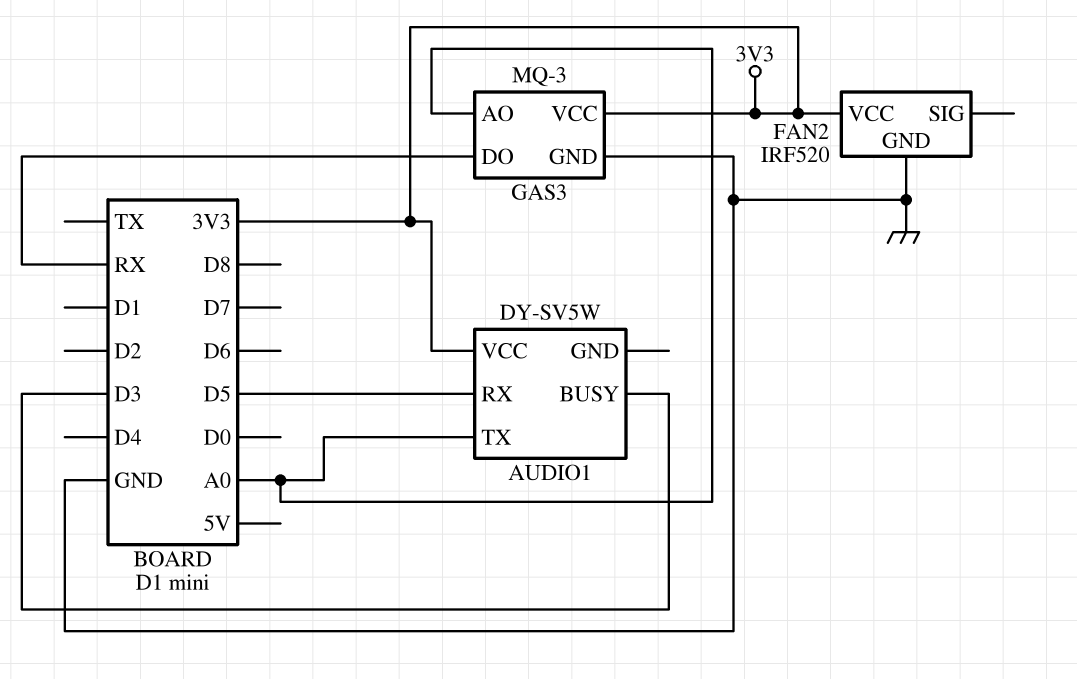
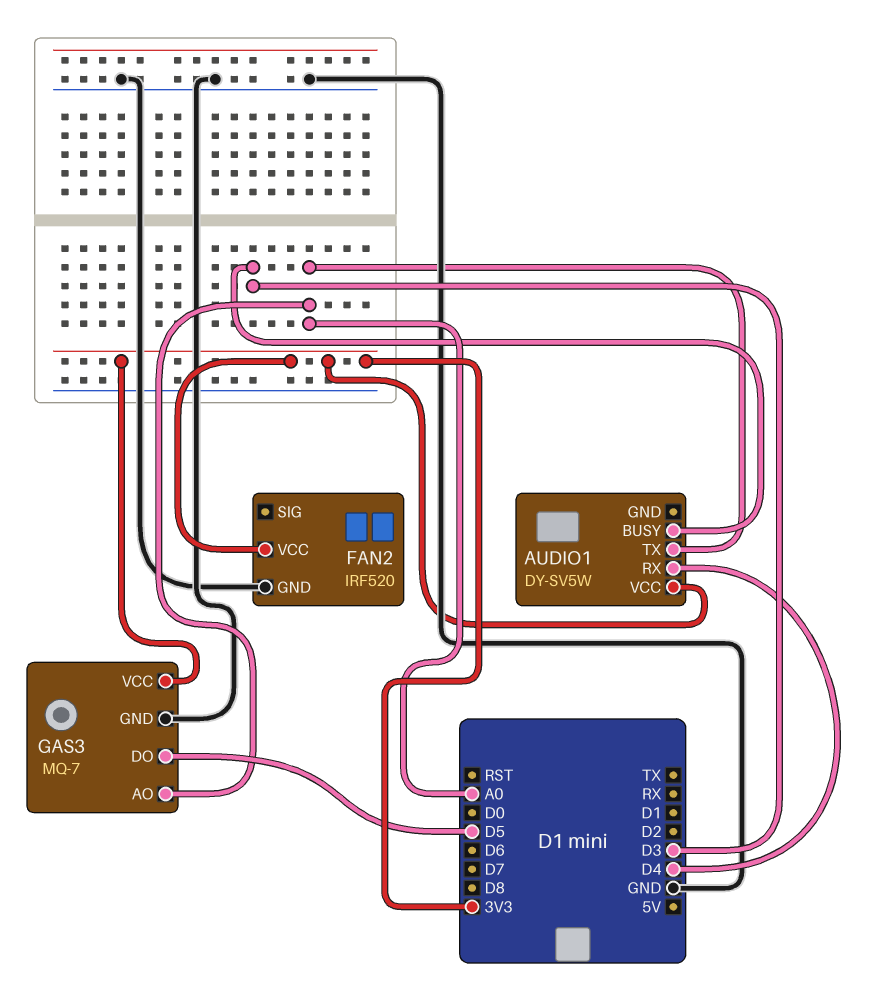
AUDIO1 pin RX: D5 -> D4
GAS3: MQ-3 -> MQ-7
GAS3 pin DO: RX -> D5

